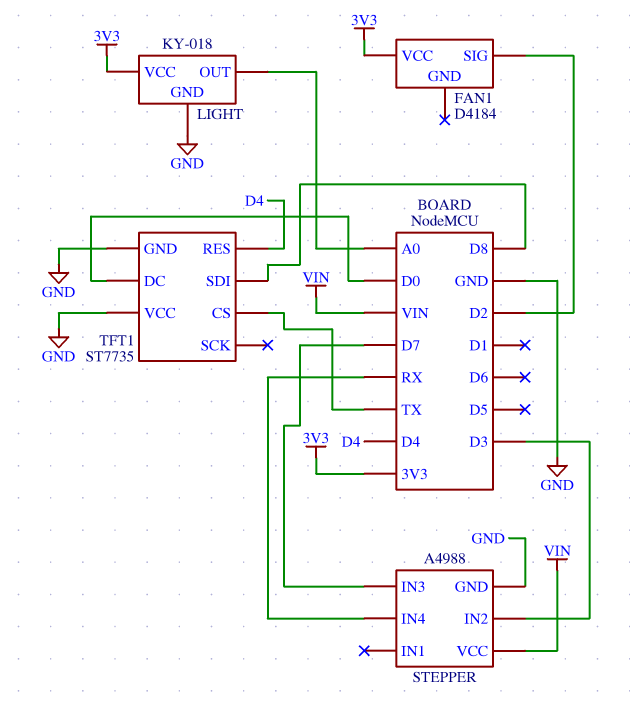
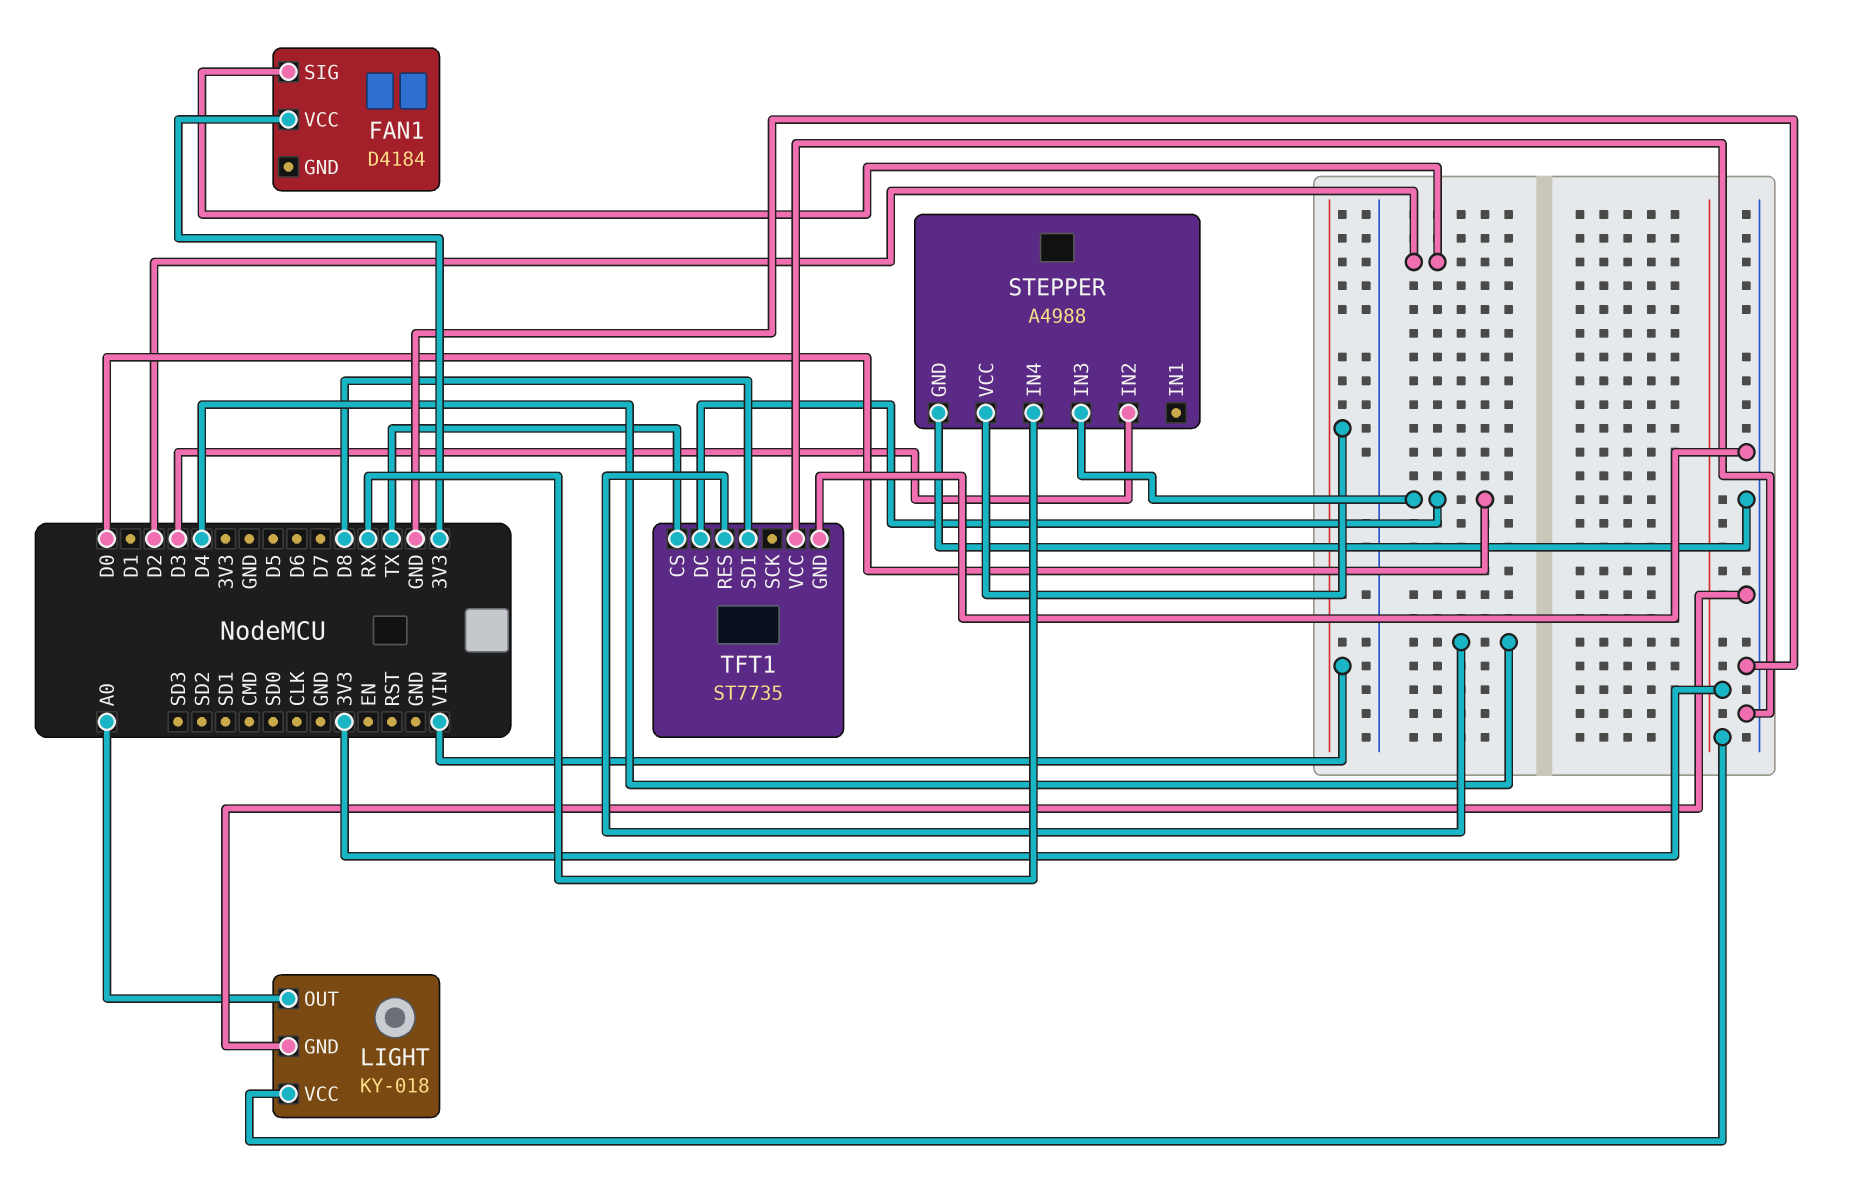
STEPPER pin IN3: D7 -> D0

